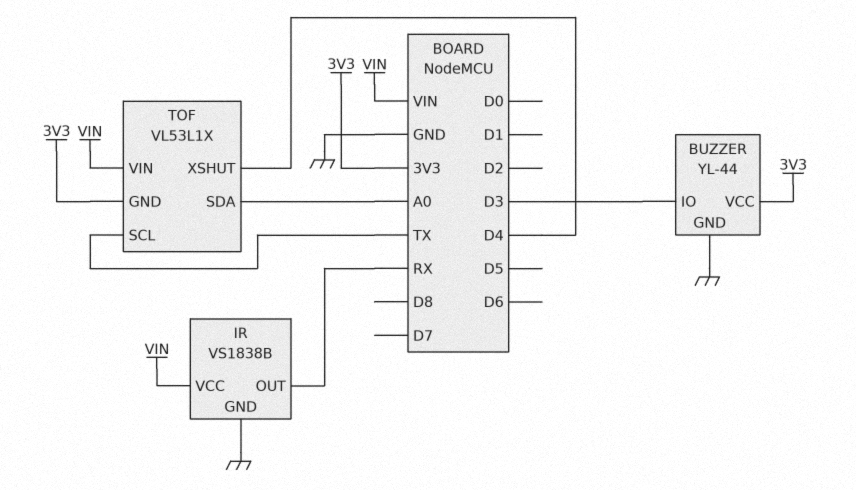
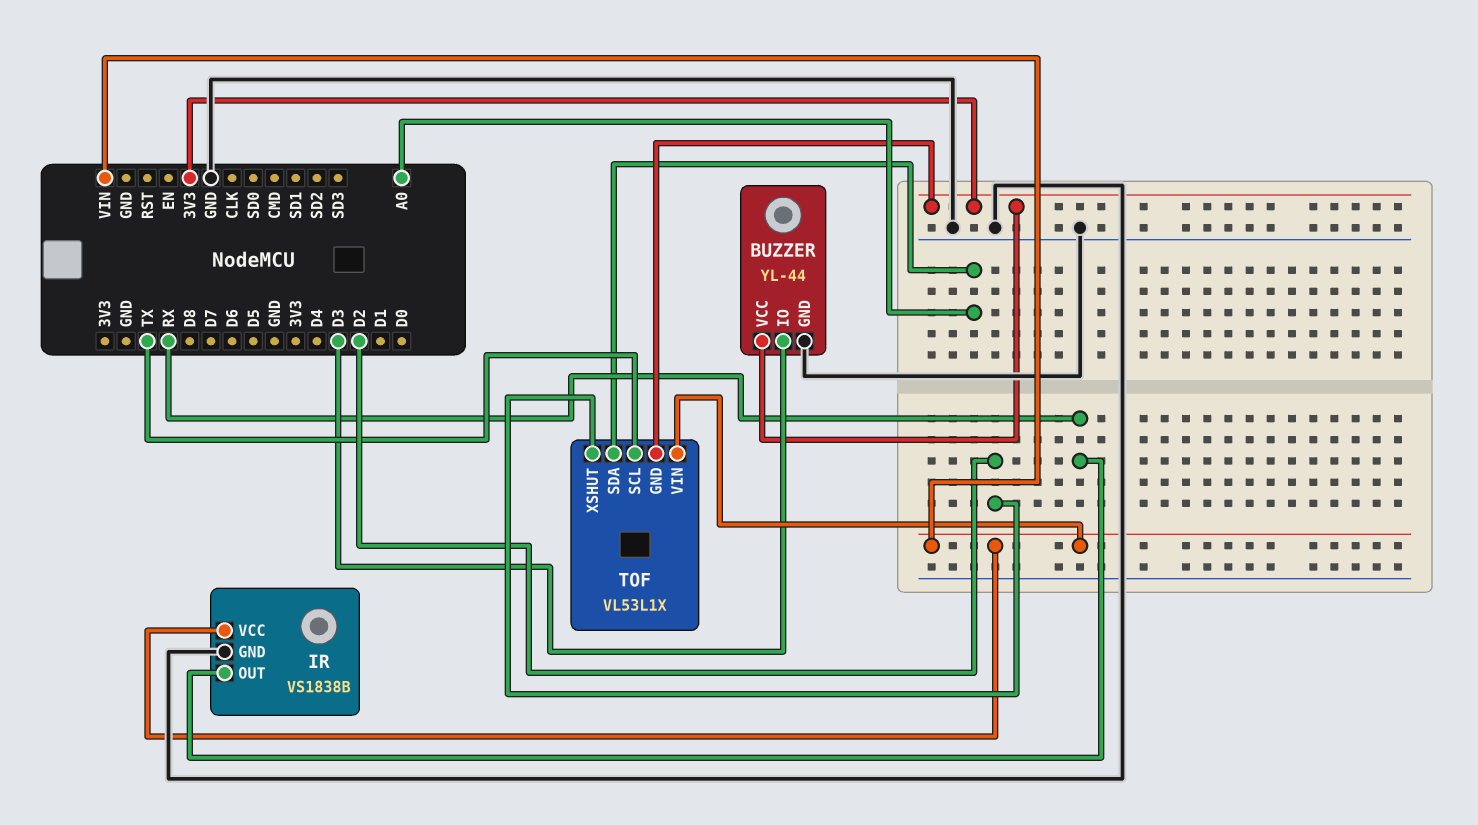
TOF pin XSHUT: D4 -> D2

